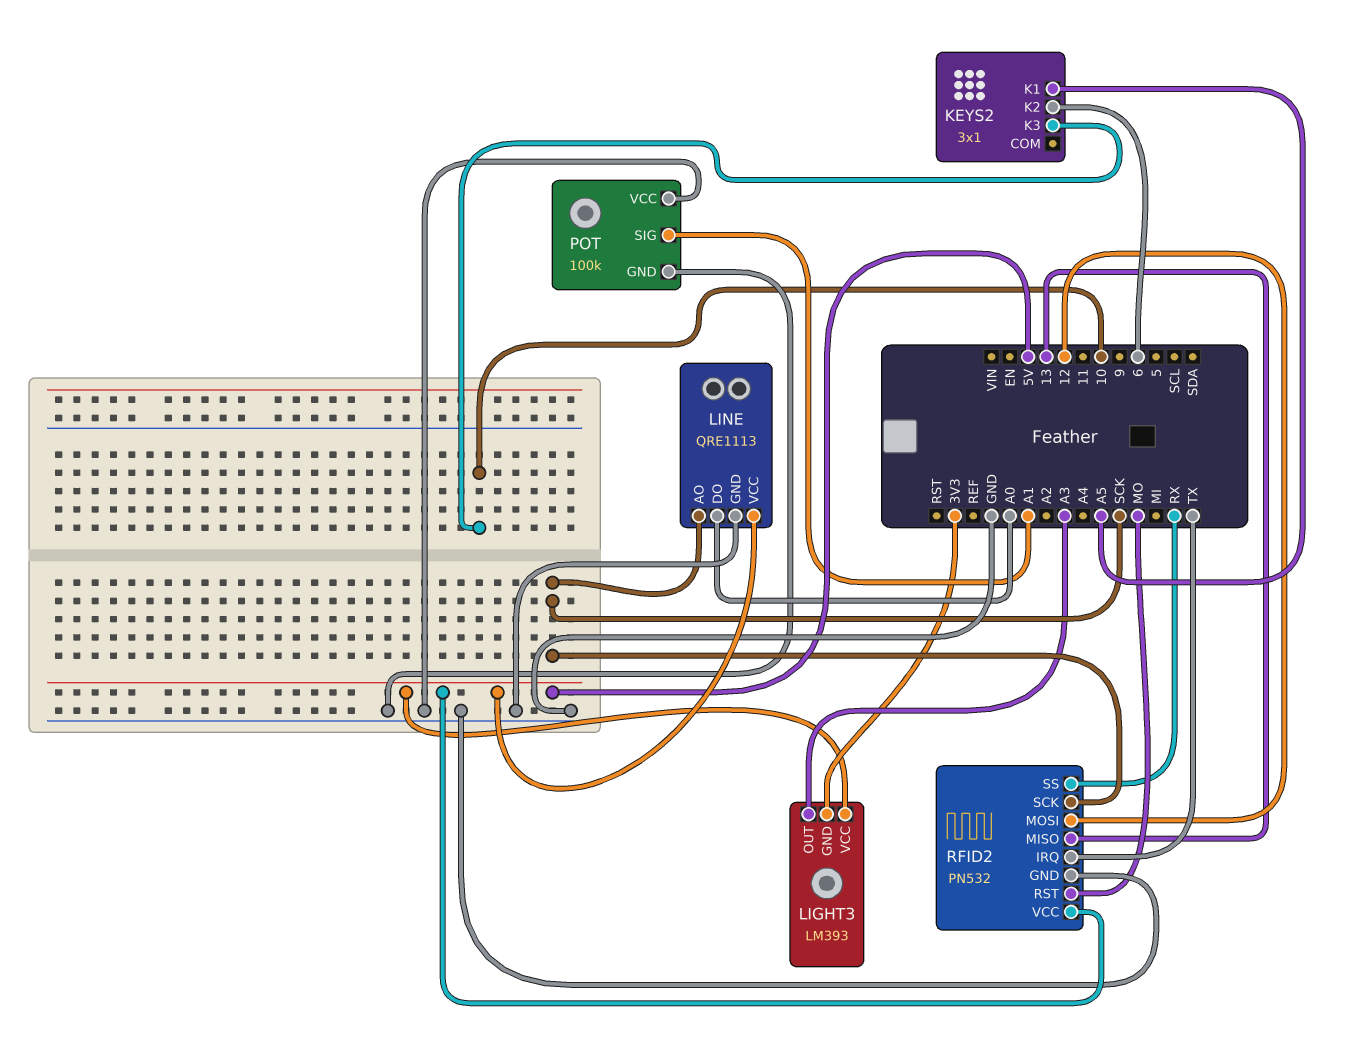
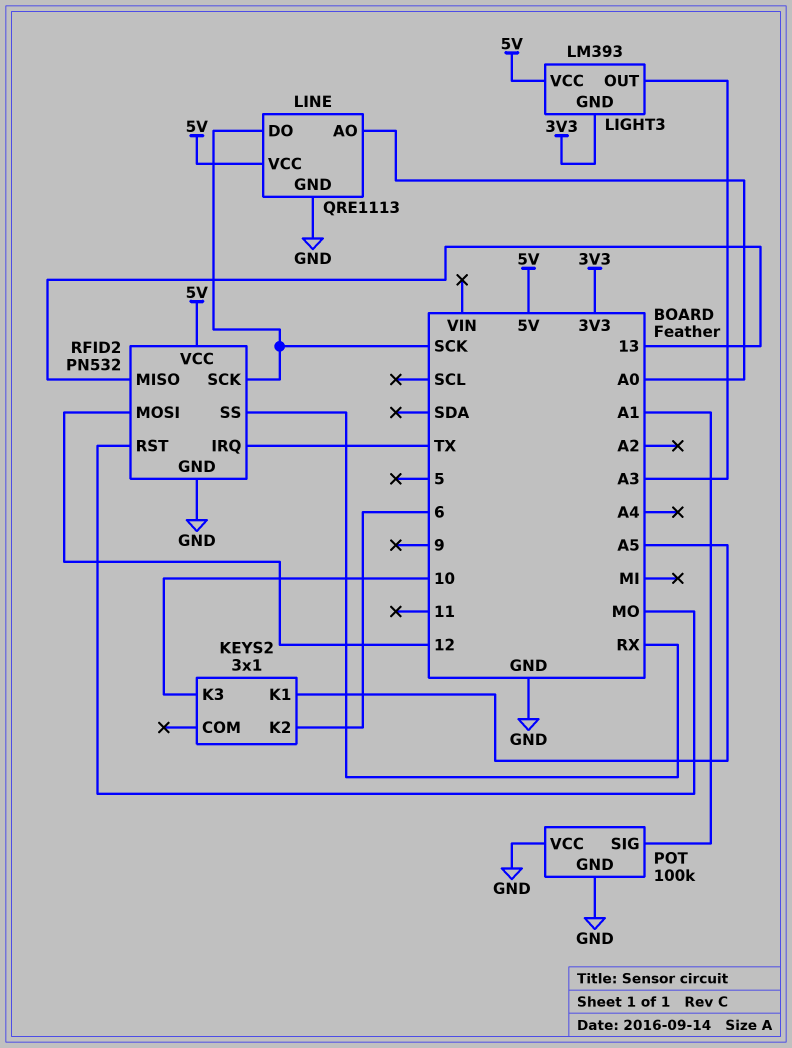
LINE pin AO: SCK -> A0
LINE pin DO: A0 -> SCK

